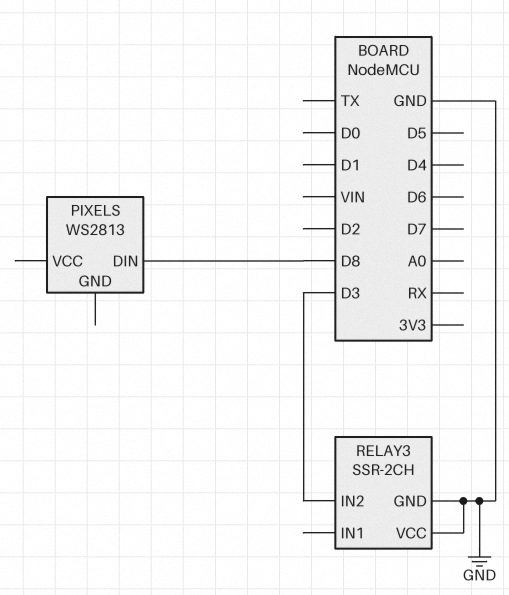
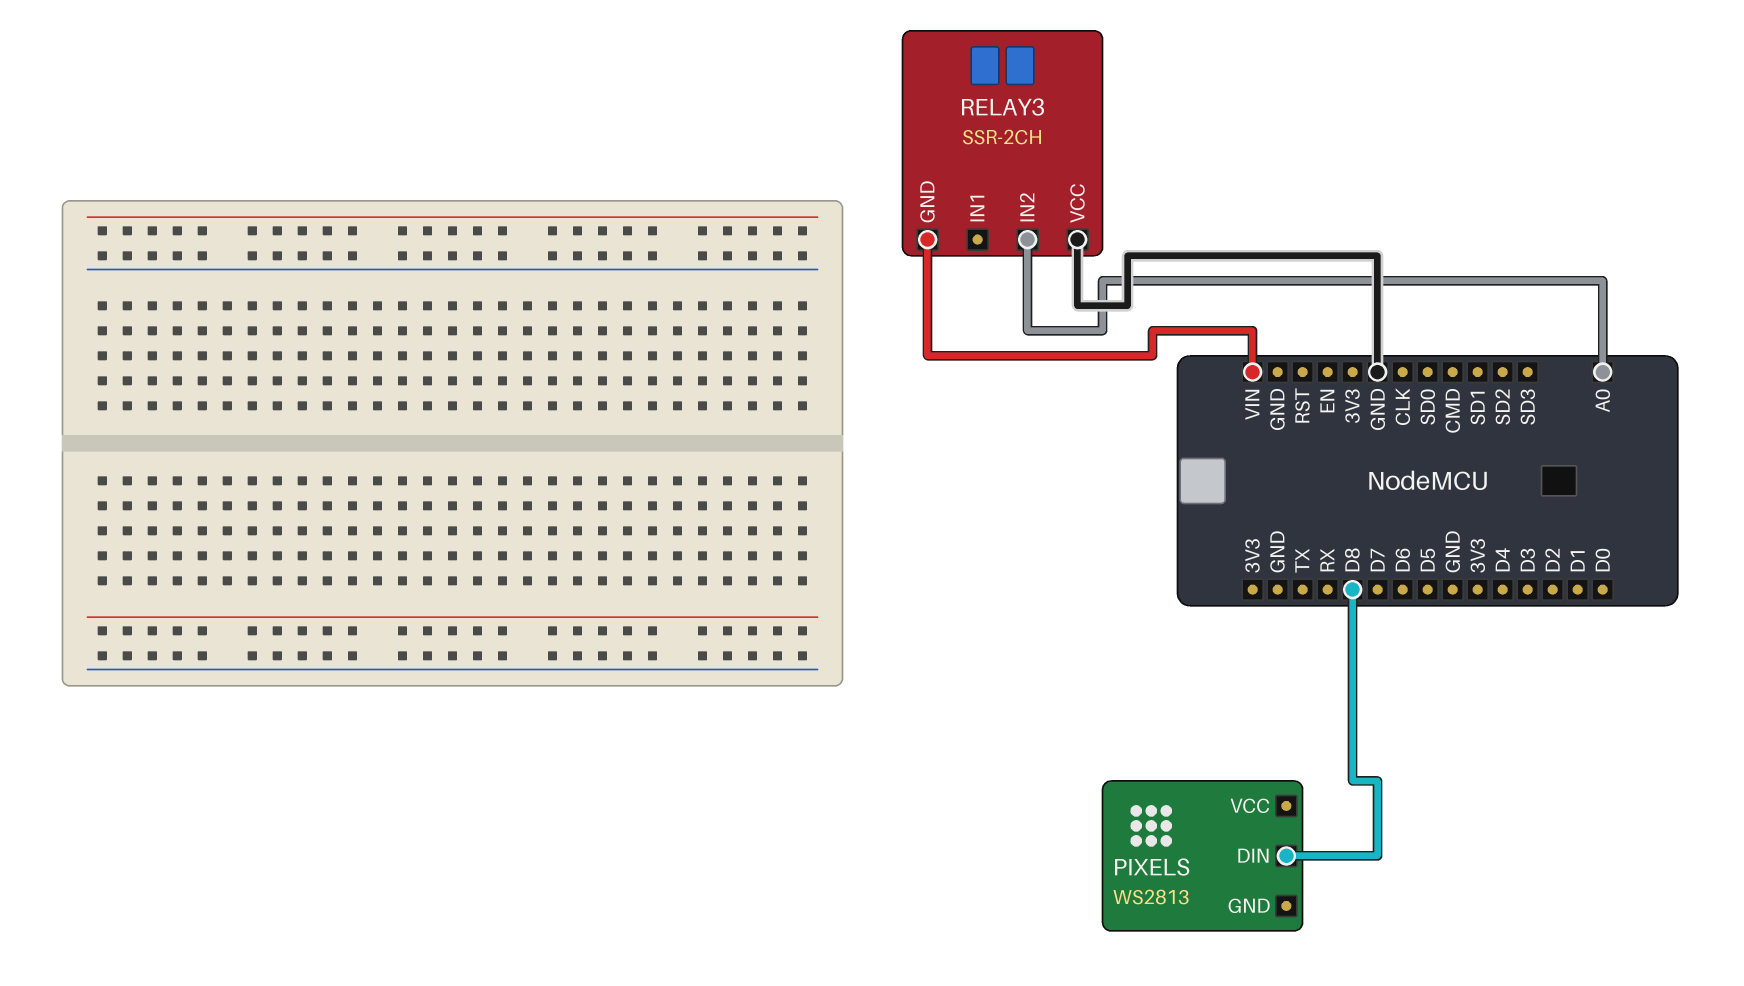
RELAY3 pin GND: GND -> VIN
RELAY3 pin IN2: D3 -> A0

